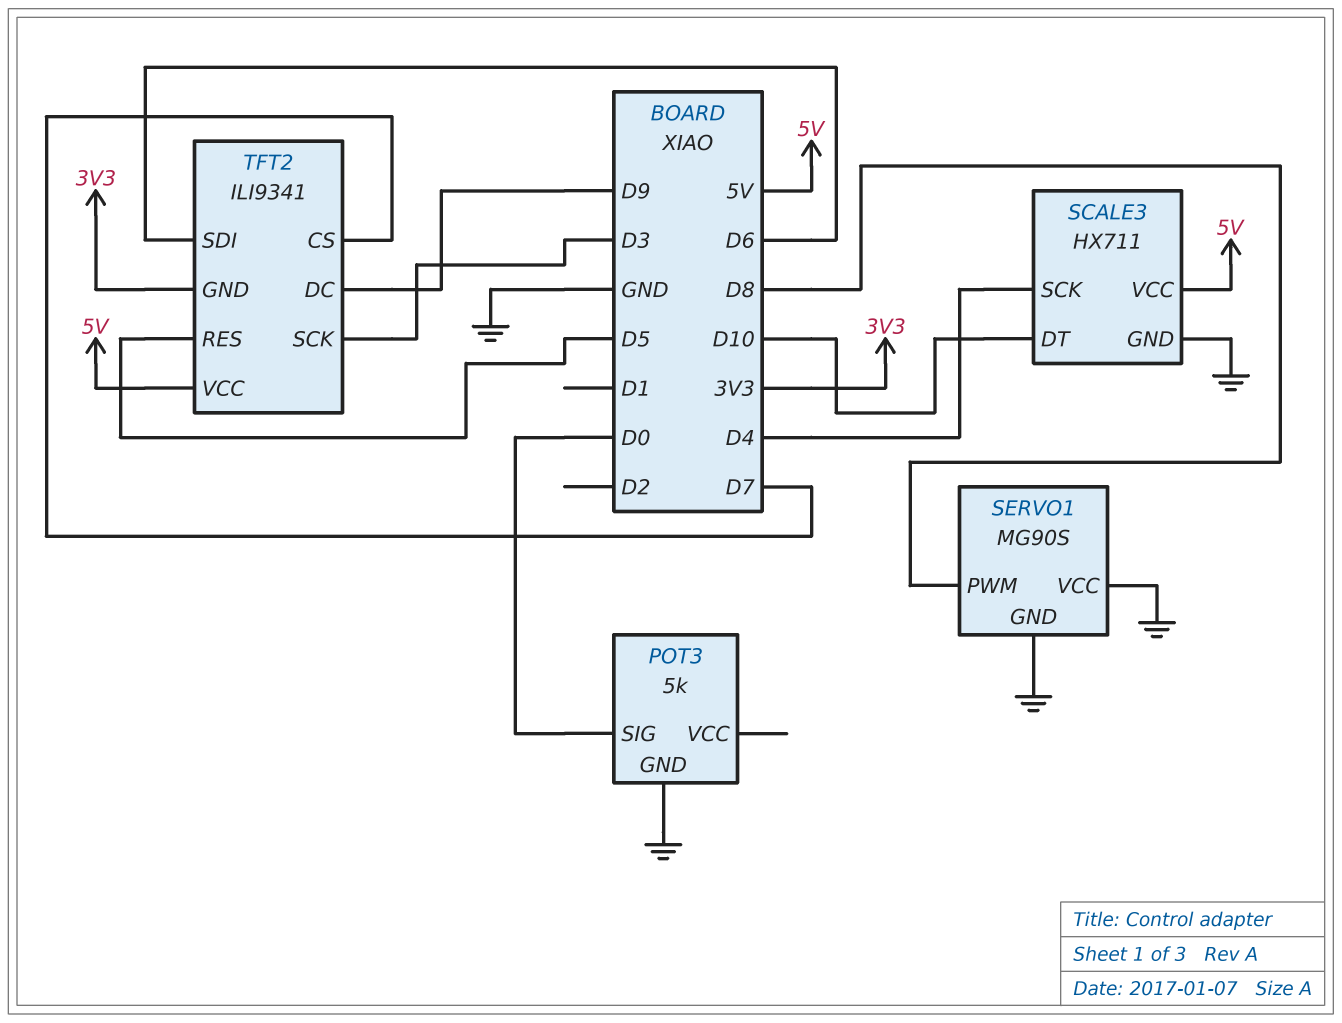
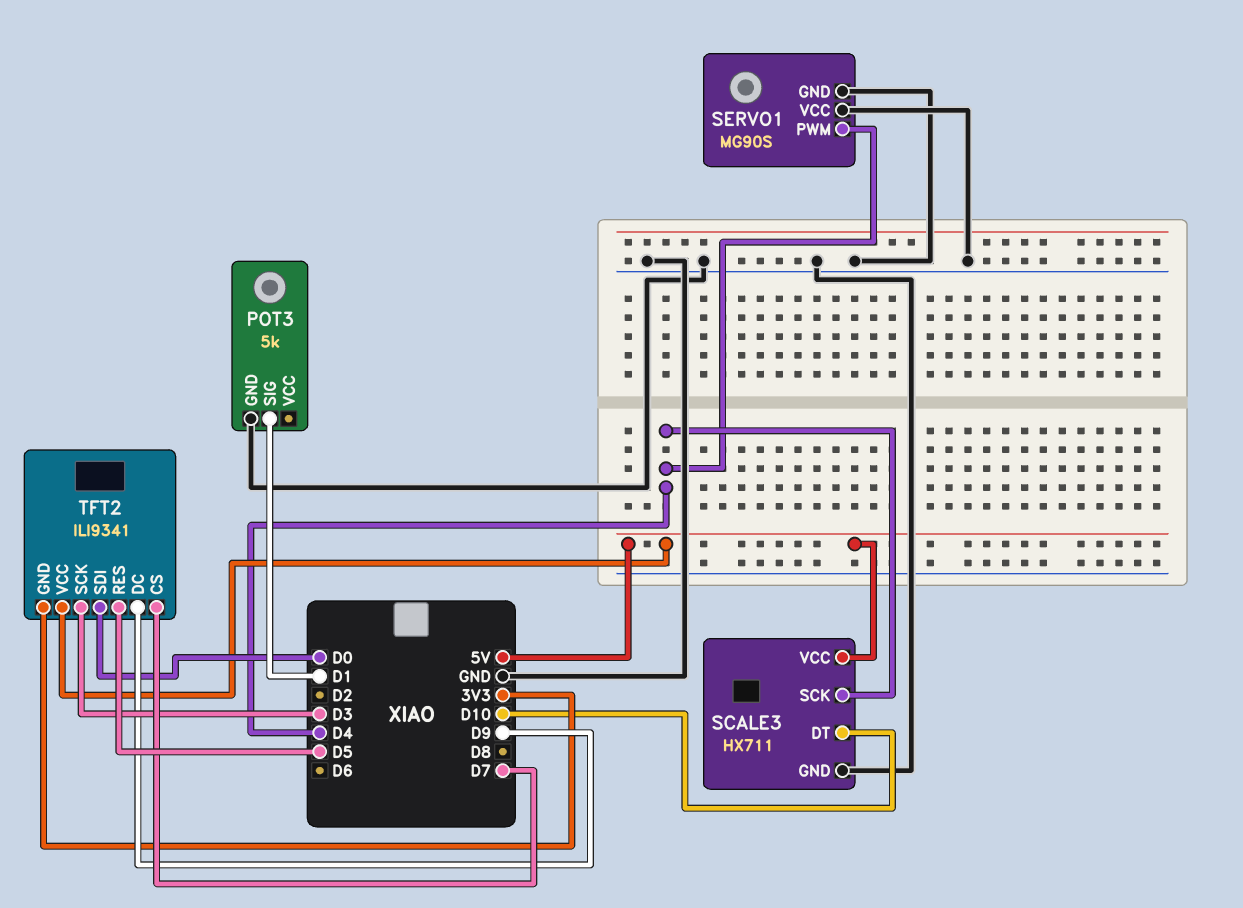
POT3 pin SIG: D0 -> D1
SERVO1 pin PWM: D8 -> D4
TFT2 pin SDI: D6 -> D0

